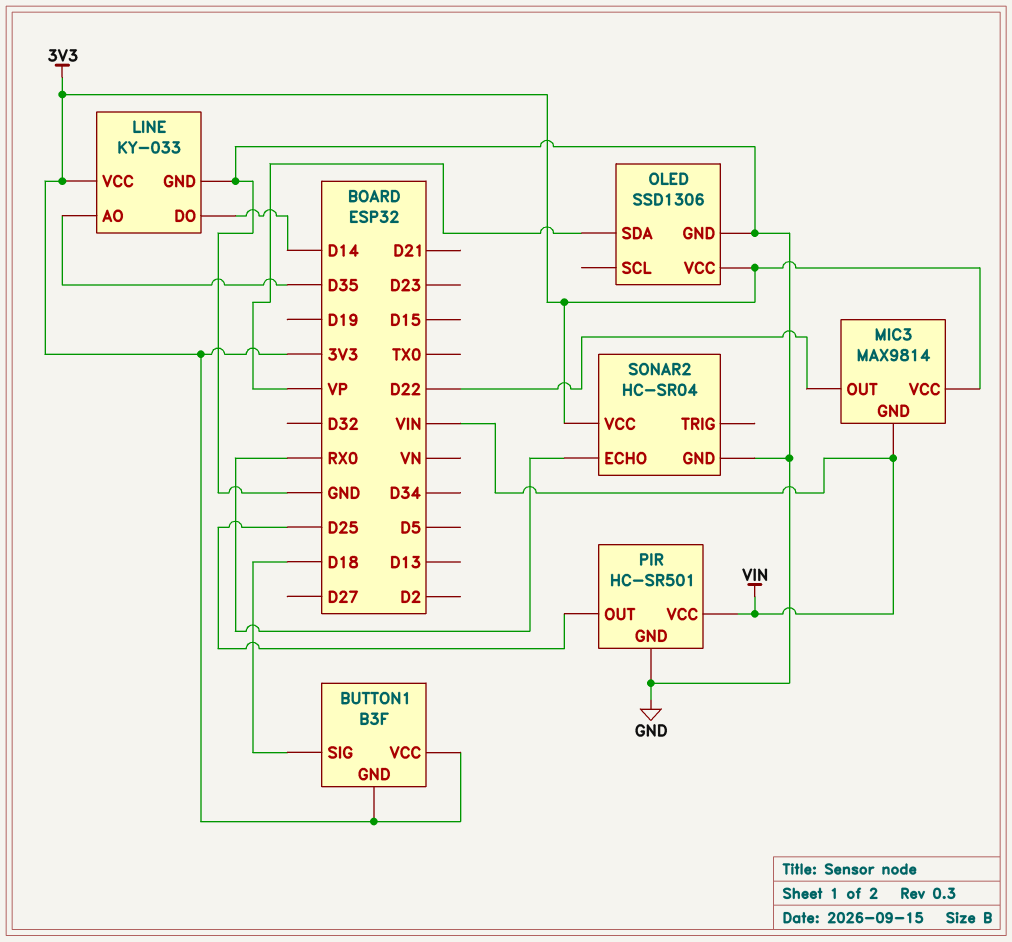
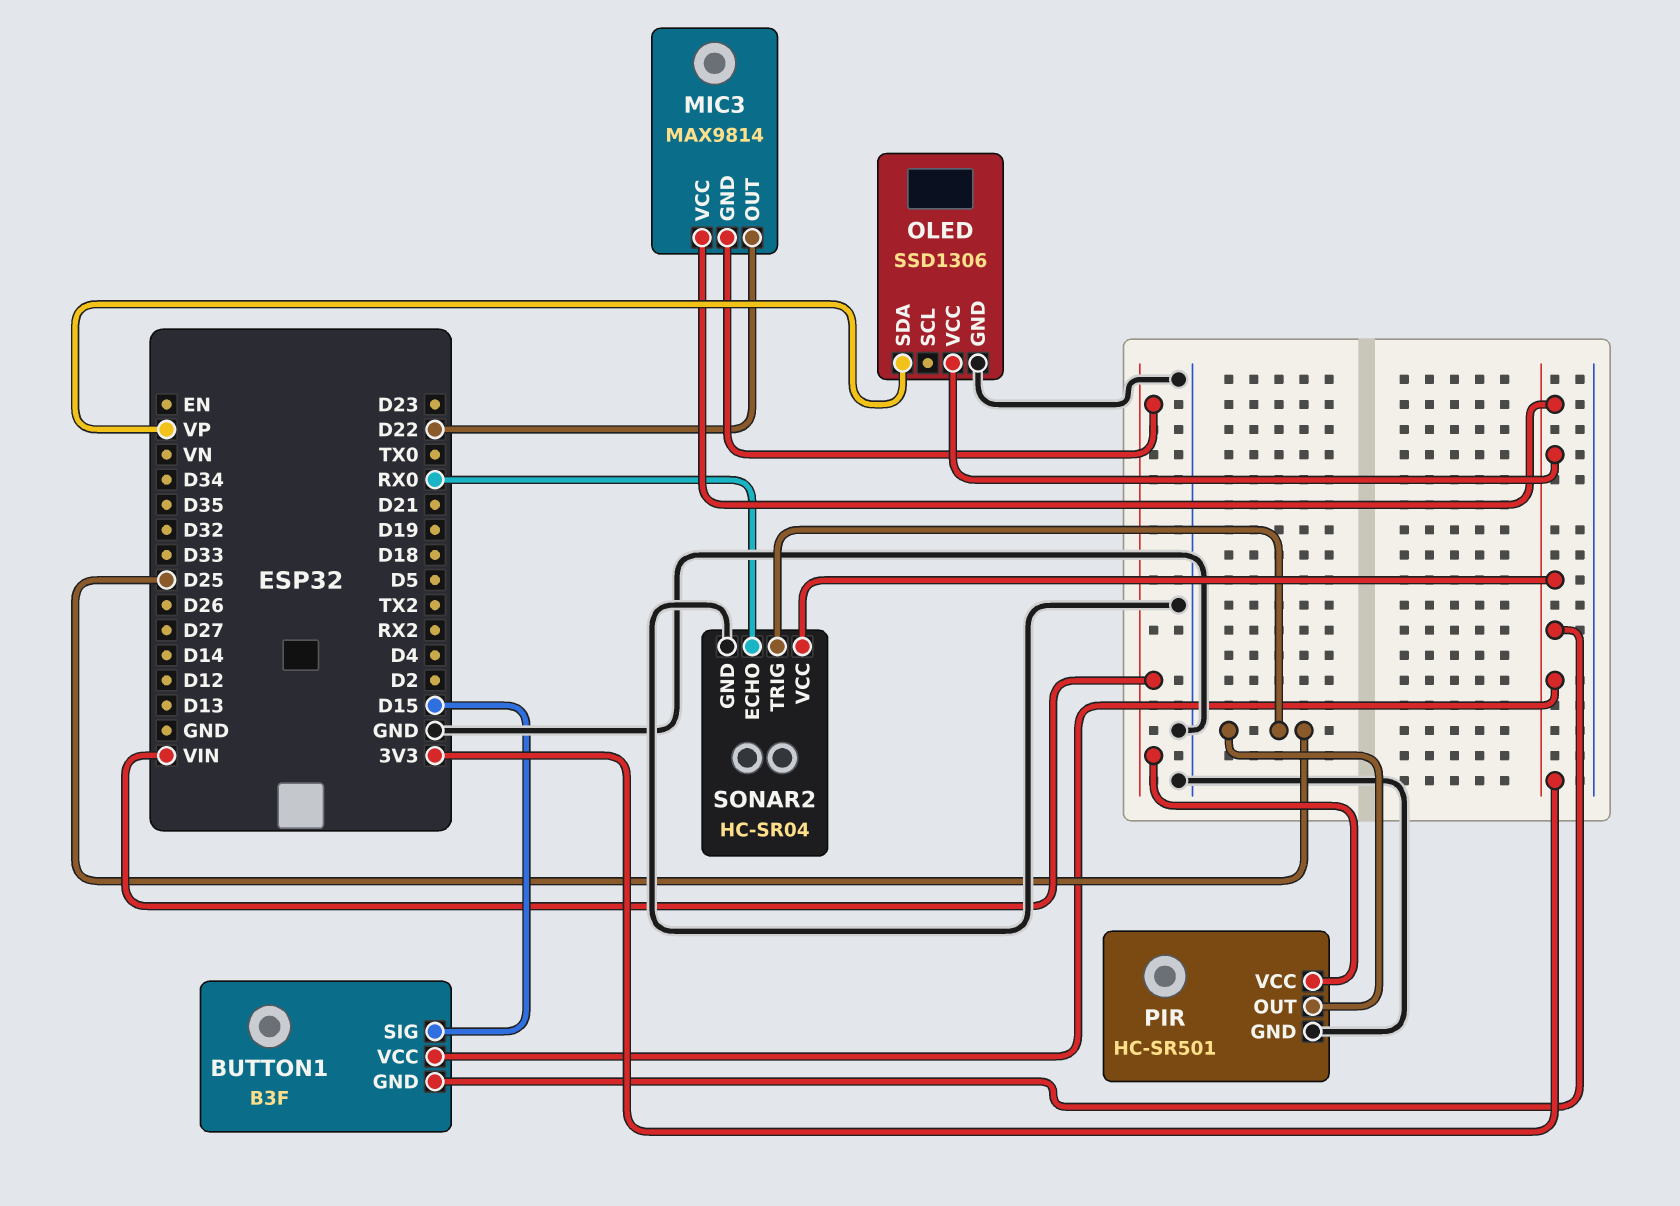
BUTTON1 pin SIG: D18 -> D15
LINE: KY-033 -> none
LINE pin AO: D35 -> none
LINE pin DO: D14 -> none
LINE pin GND: GND -> none
LINE pin VCC: 3V3 -> none
SONAR2 pin TRIG: none -> D25

